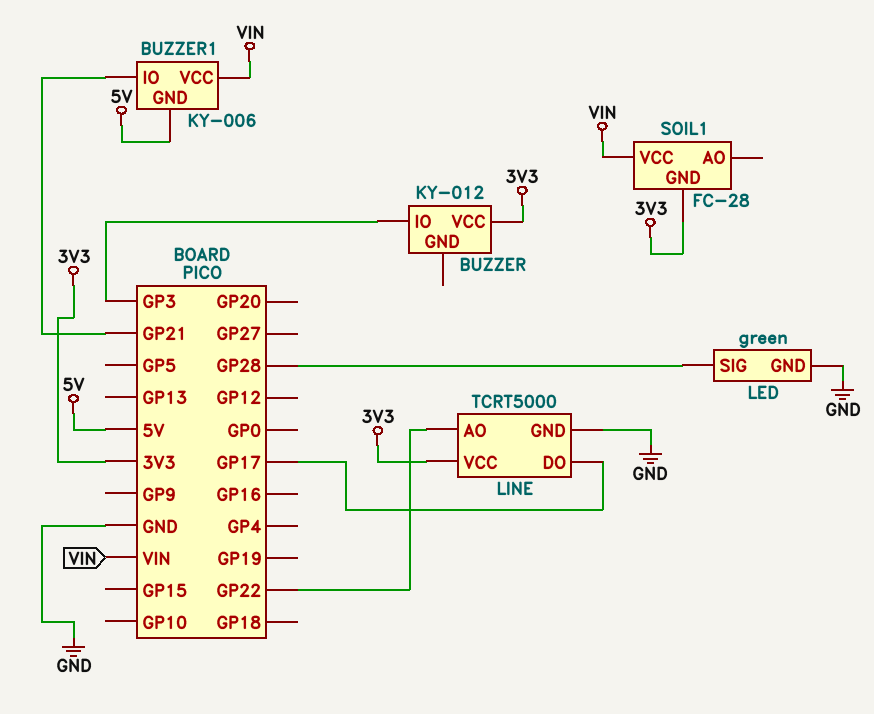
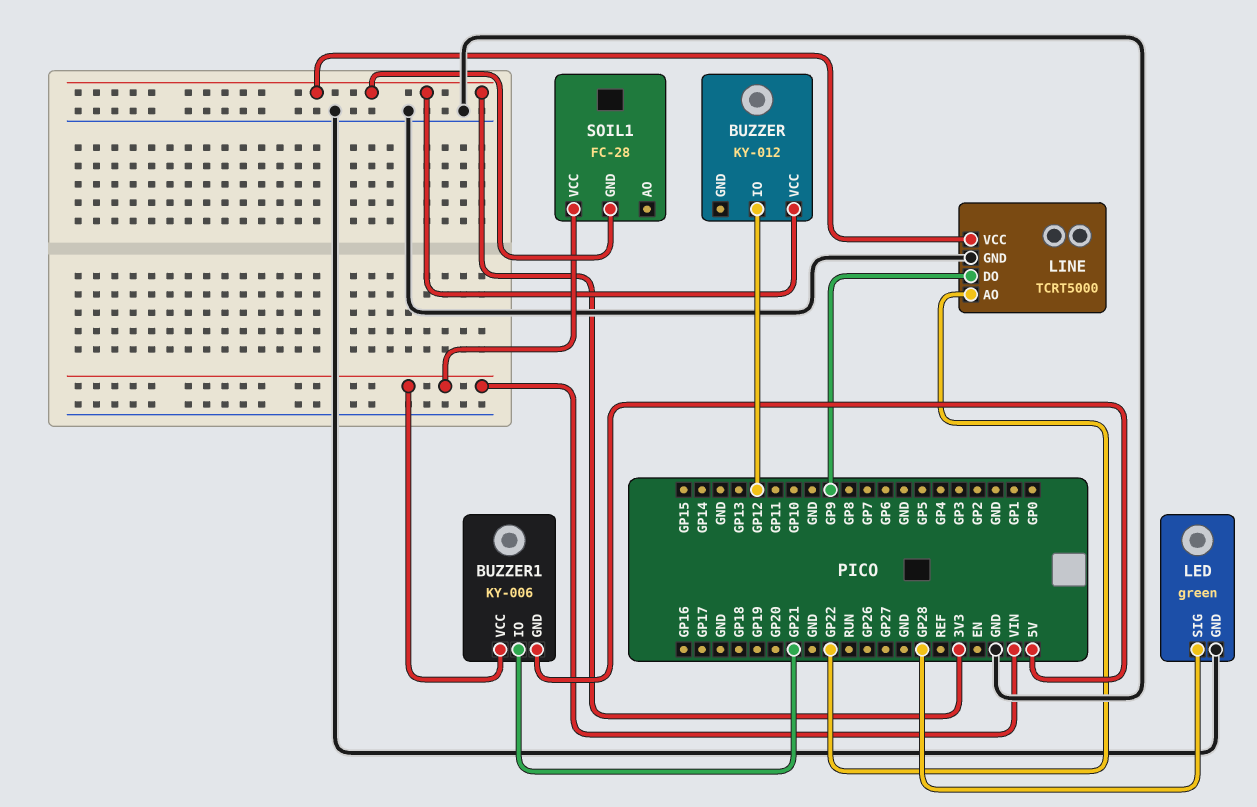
BUZZER pin IO: GP3 -> GP12
LINE pin DO: GP17 -> GP9

